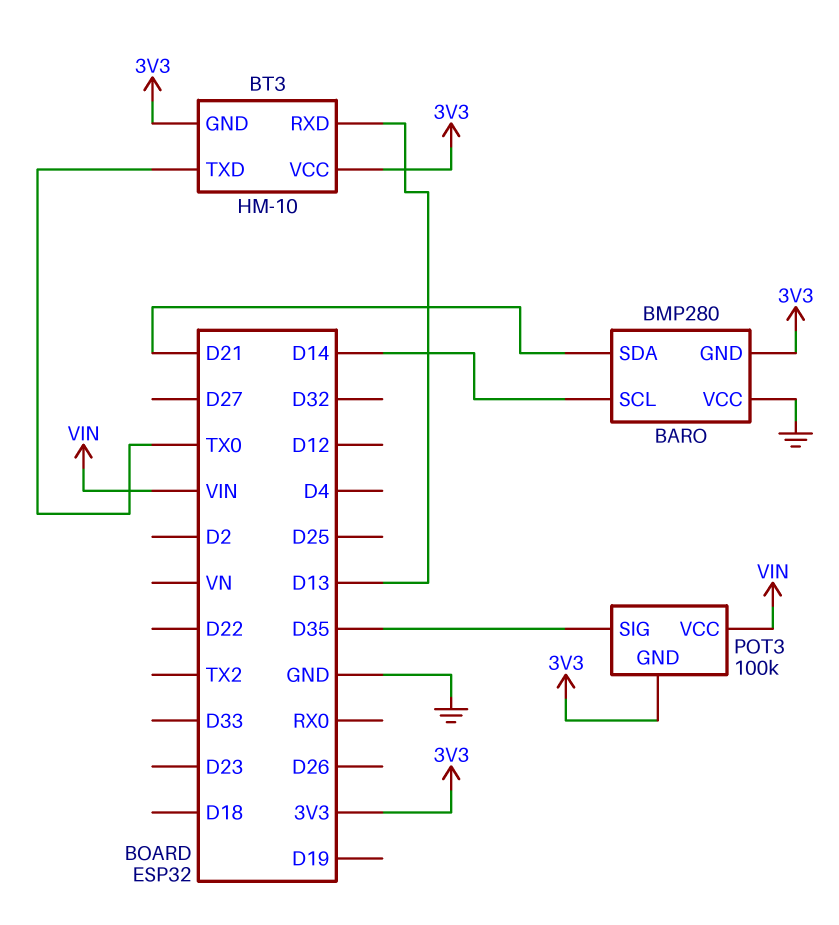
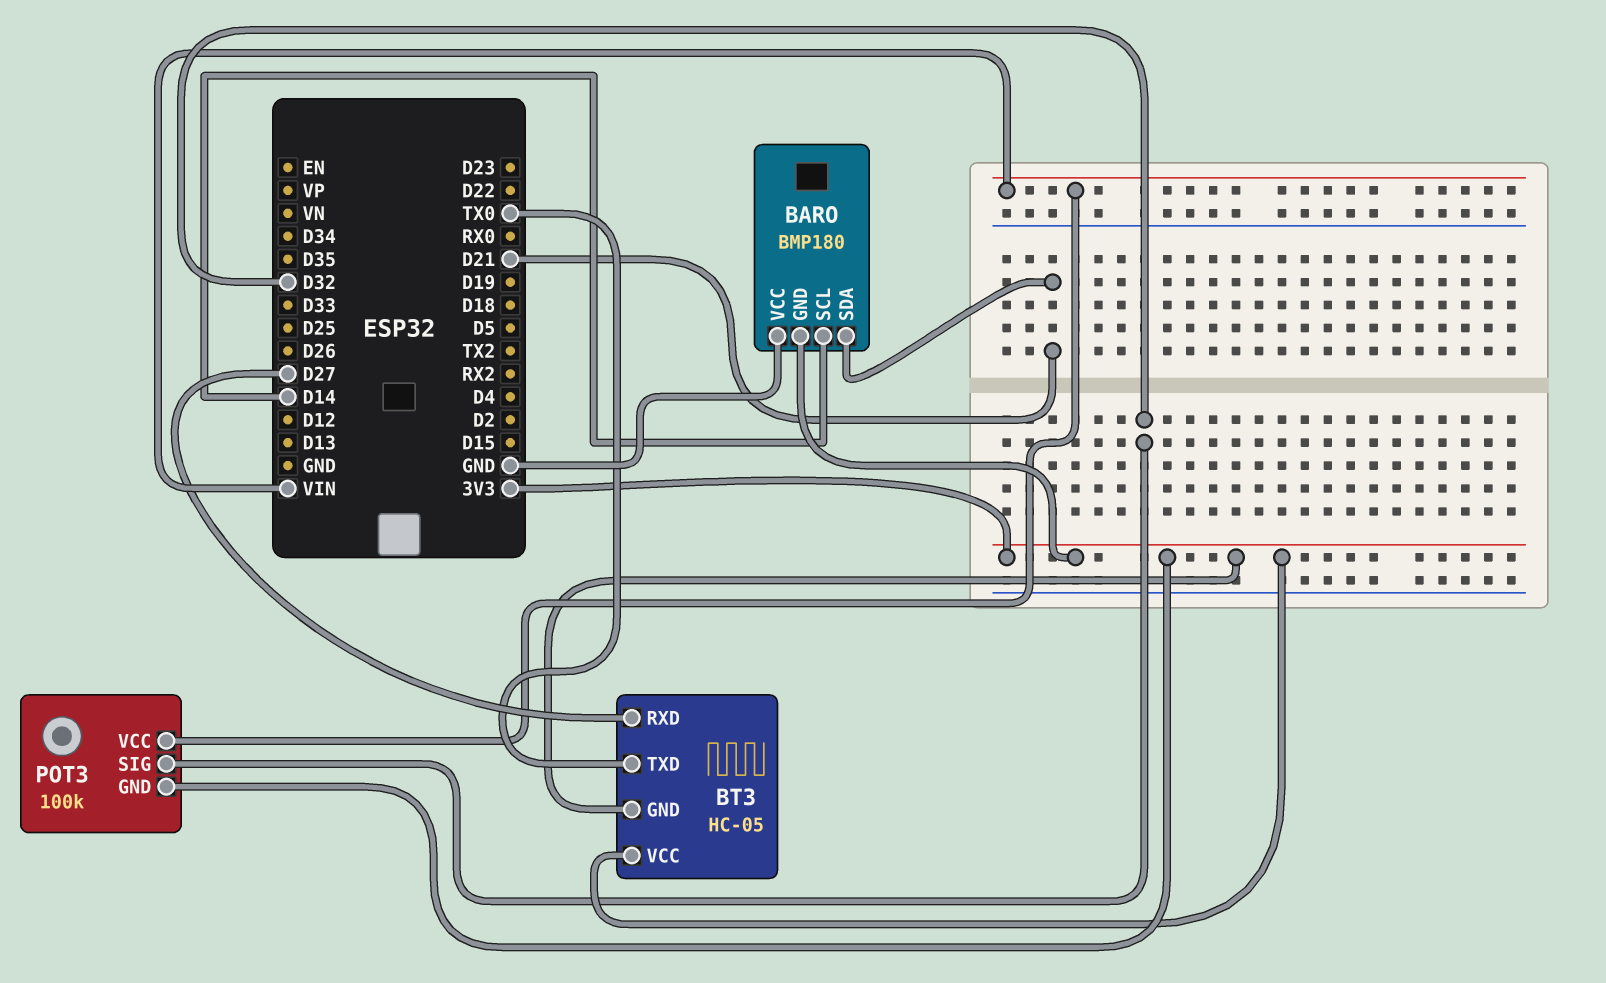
BARO: BMP280 -> BMP180
BT3: HM-10 -> HC-05
BT3 pin RXD: D13 -> D27
POT3 pin SIG: D35 -> D32

